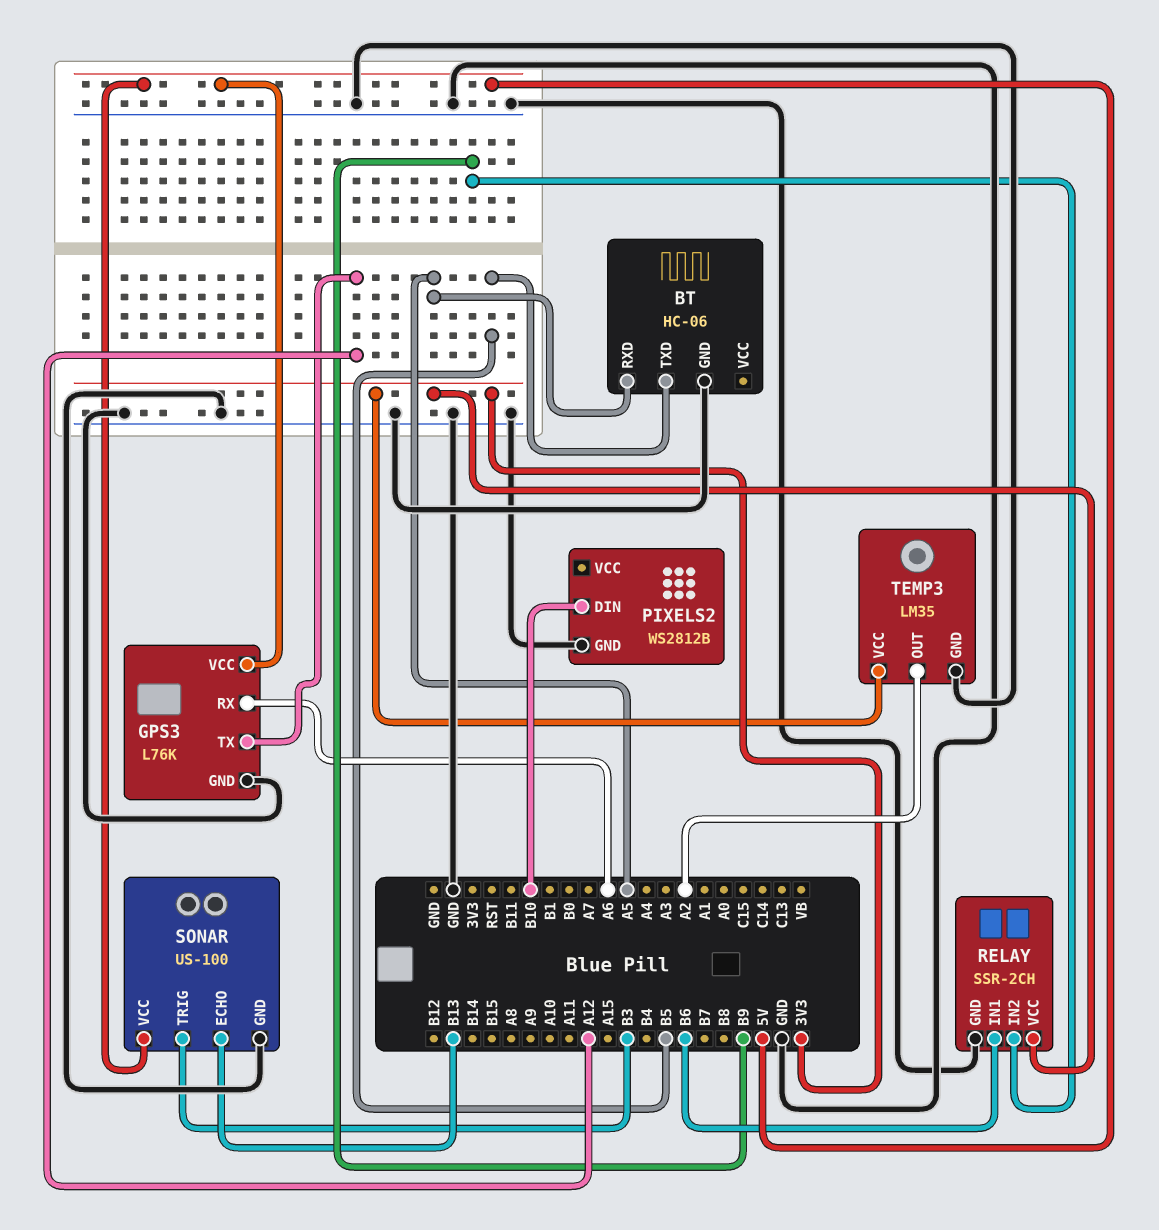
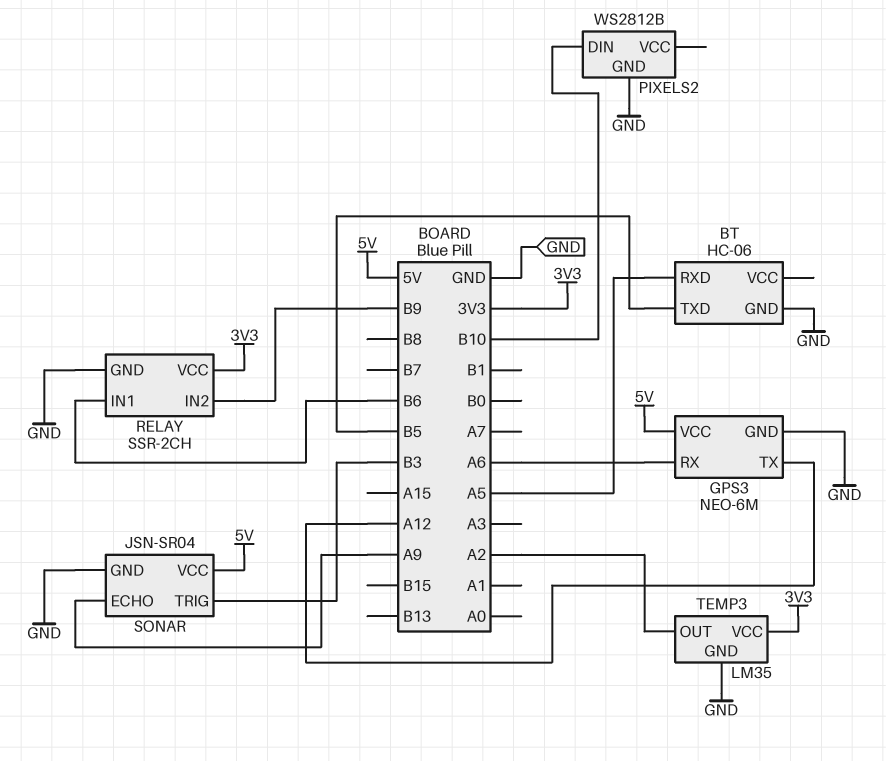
GPS3: L76K -> NEO-6M
SONAR: US-100 -> JSN-SR04
SONAR pin ECHO: B13 -> A9

